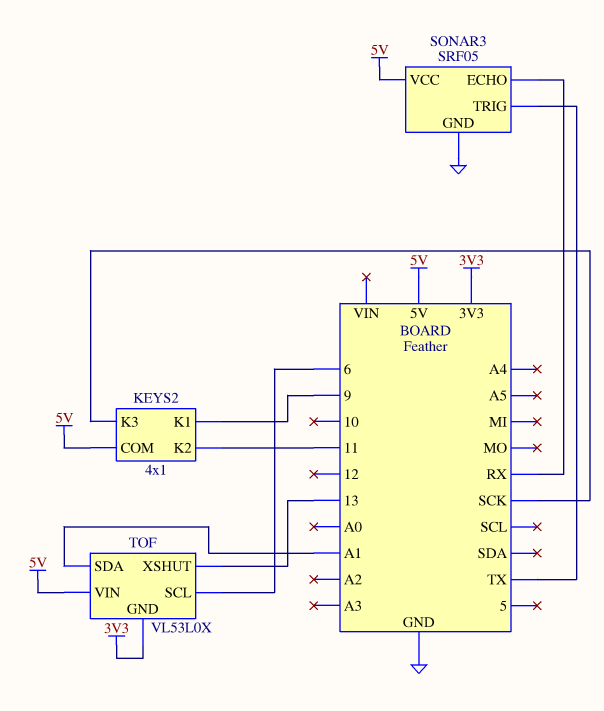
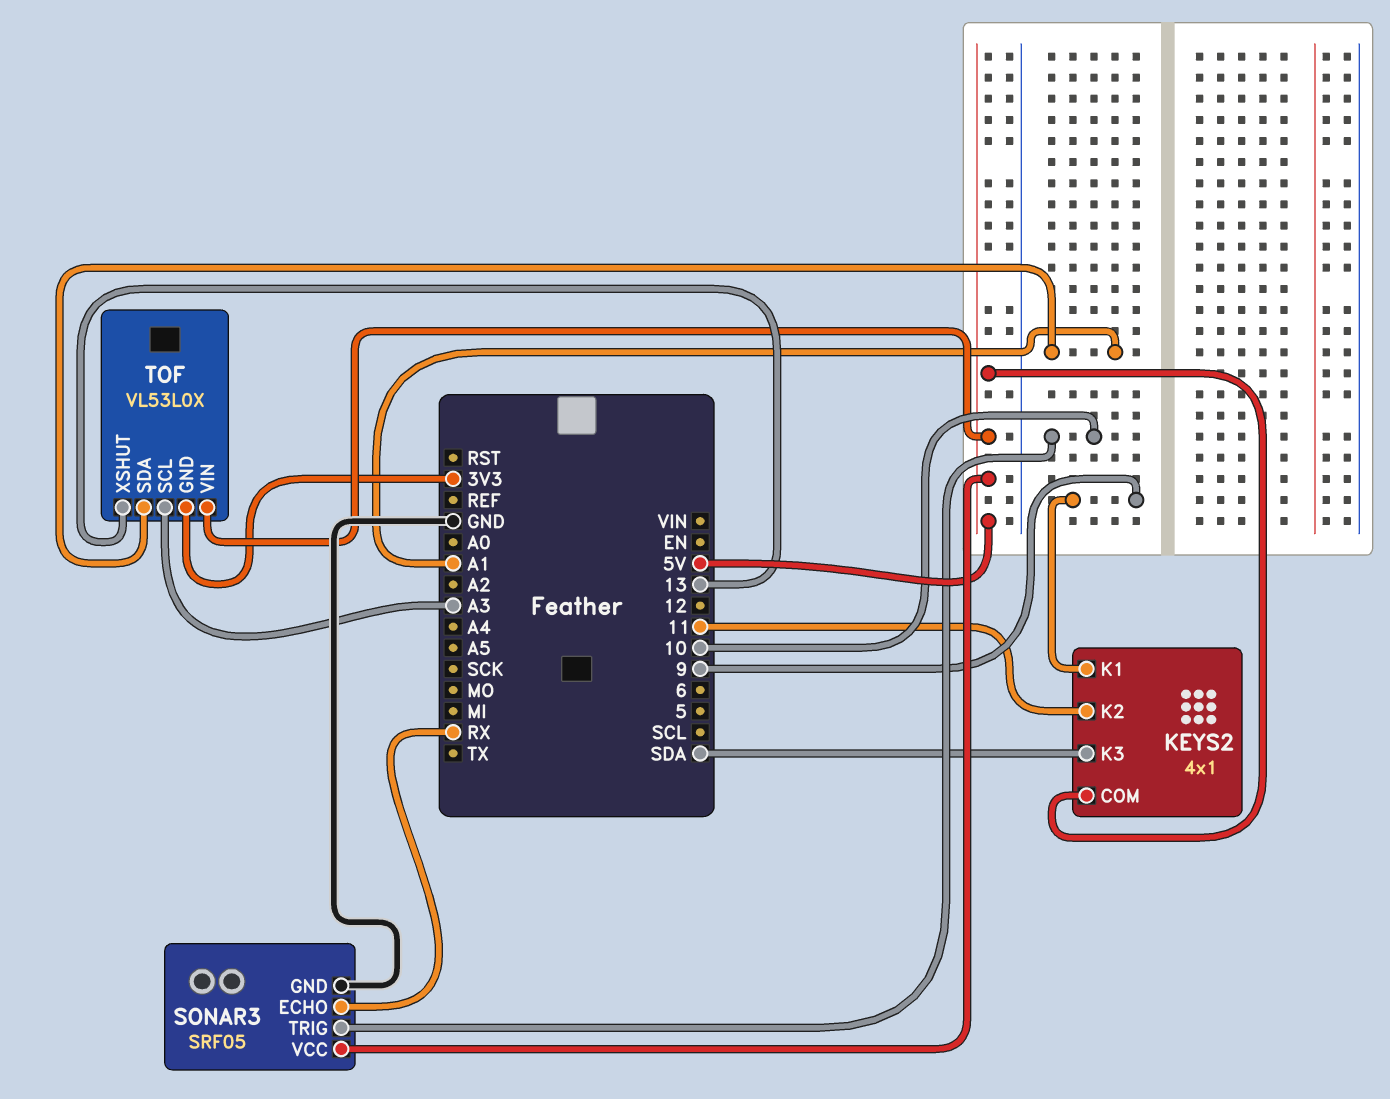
KEYS2 pin K3: SCK -> SDA
SONAR3 pin TRIG: TX -> 10
TOF pin SCL: 6 -> A3

